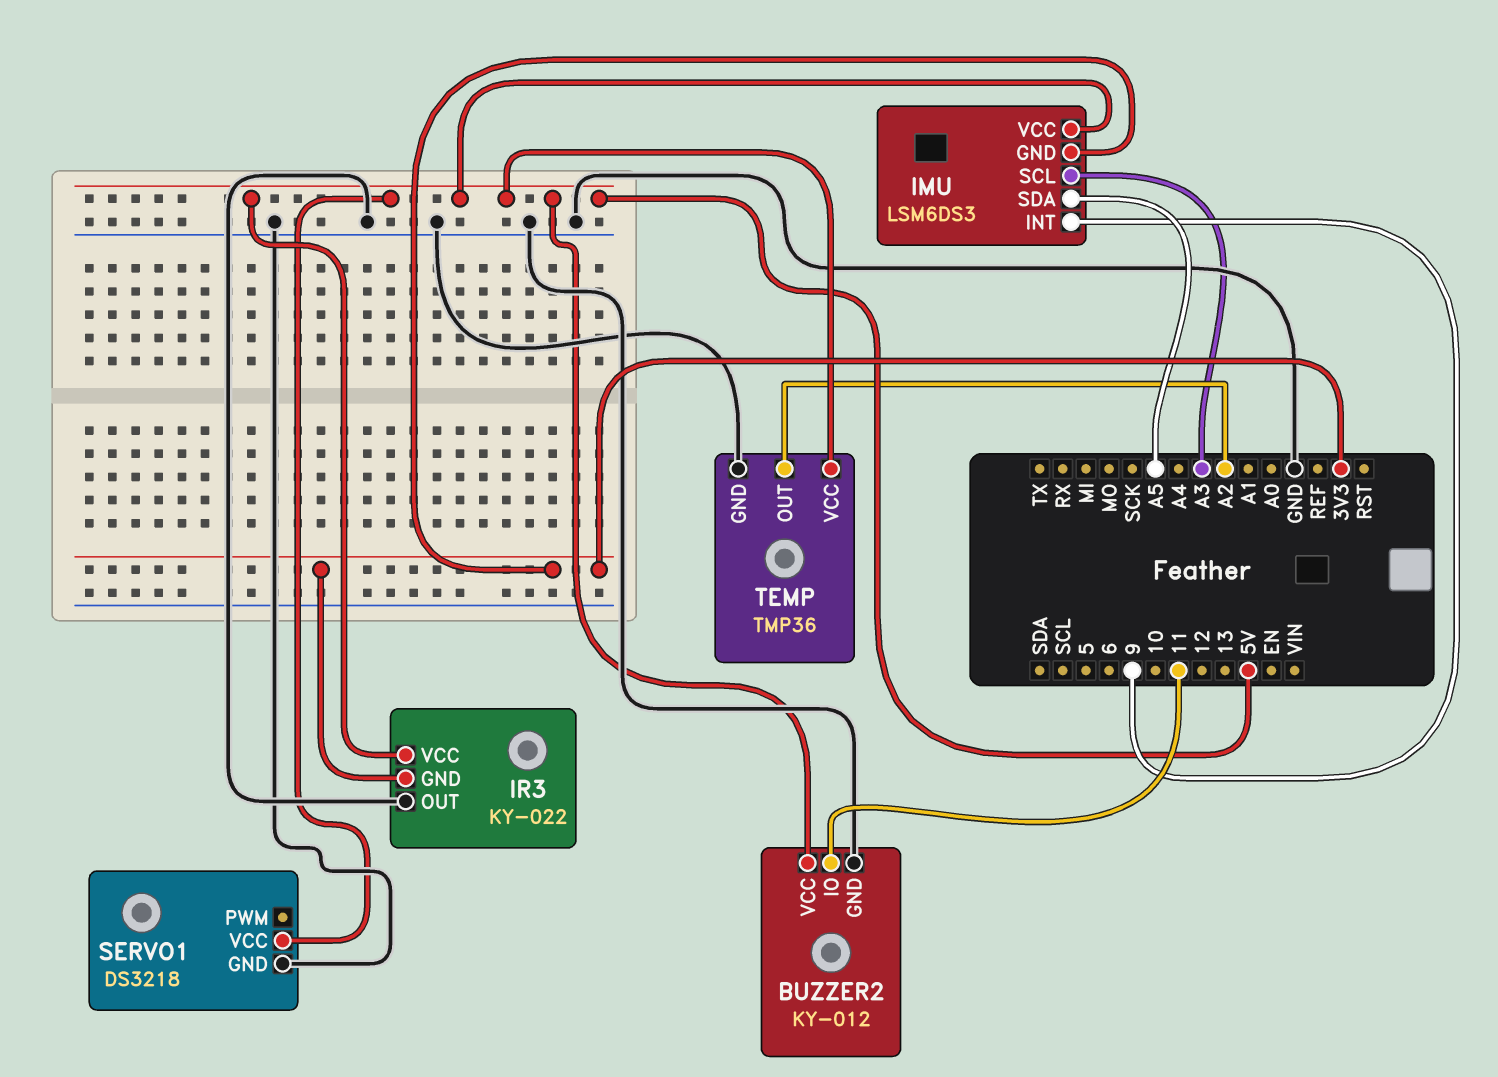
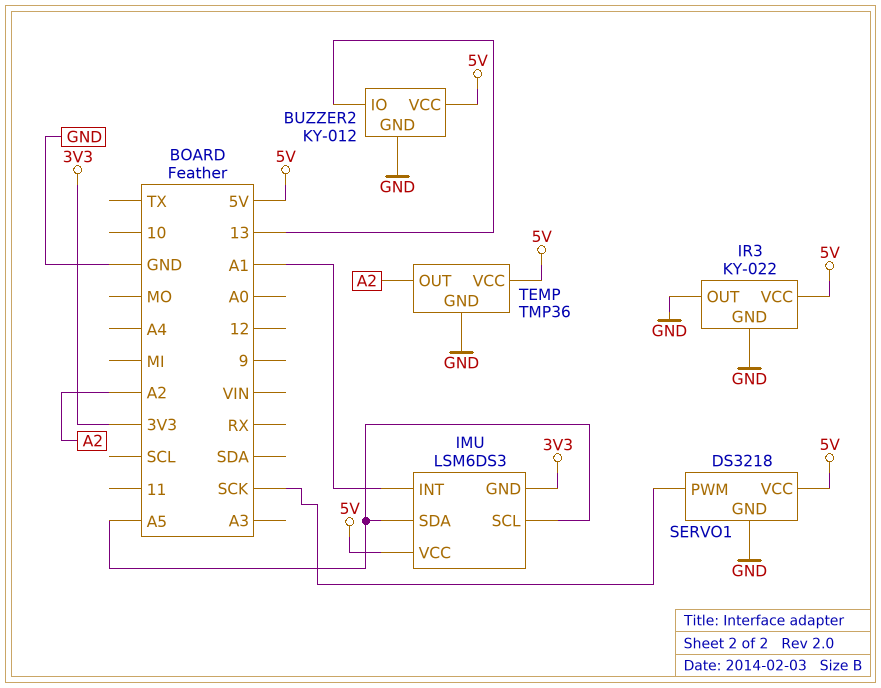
BUZZER2 pin IO: 11 -> 13
IMU pin INT: 9 -> A1
IMU pin SCL: A3 -> A5
IR3 pin GND: 3V3 -> GND
SERVO1 pin PWM: none -> SCK

